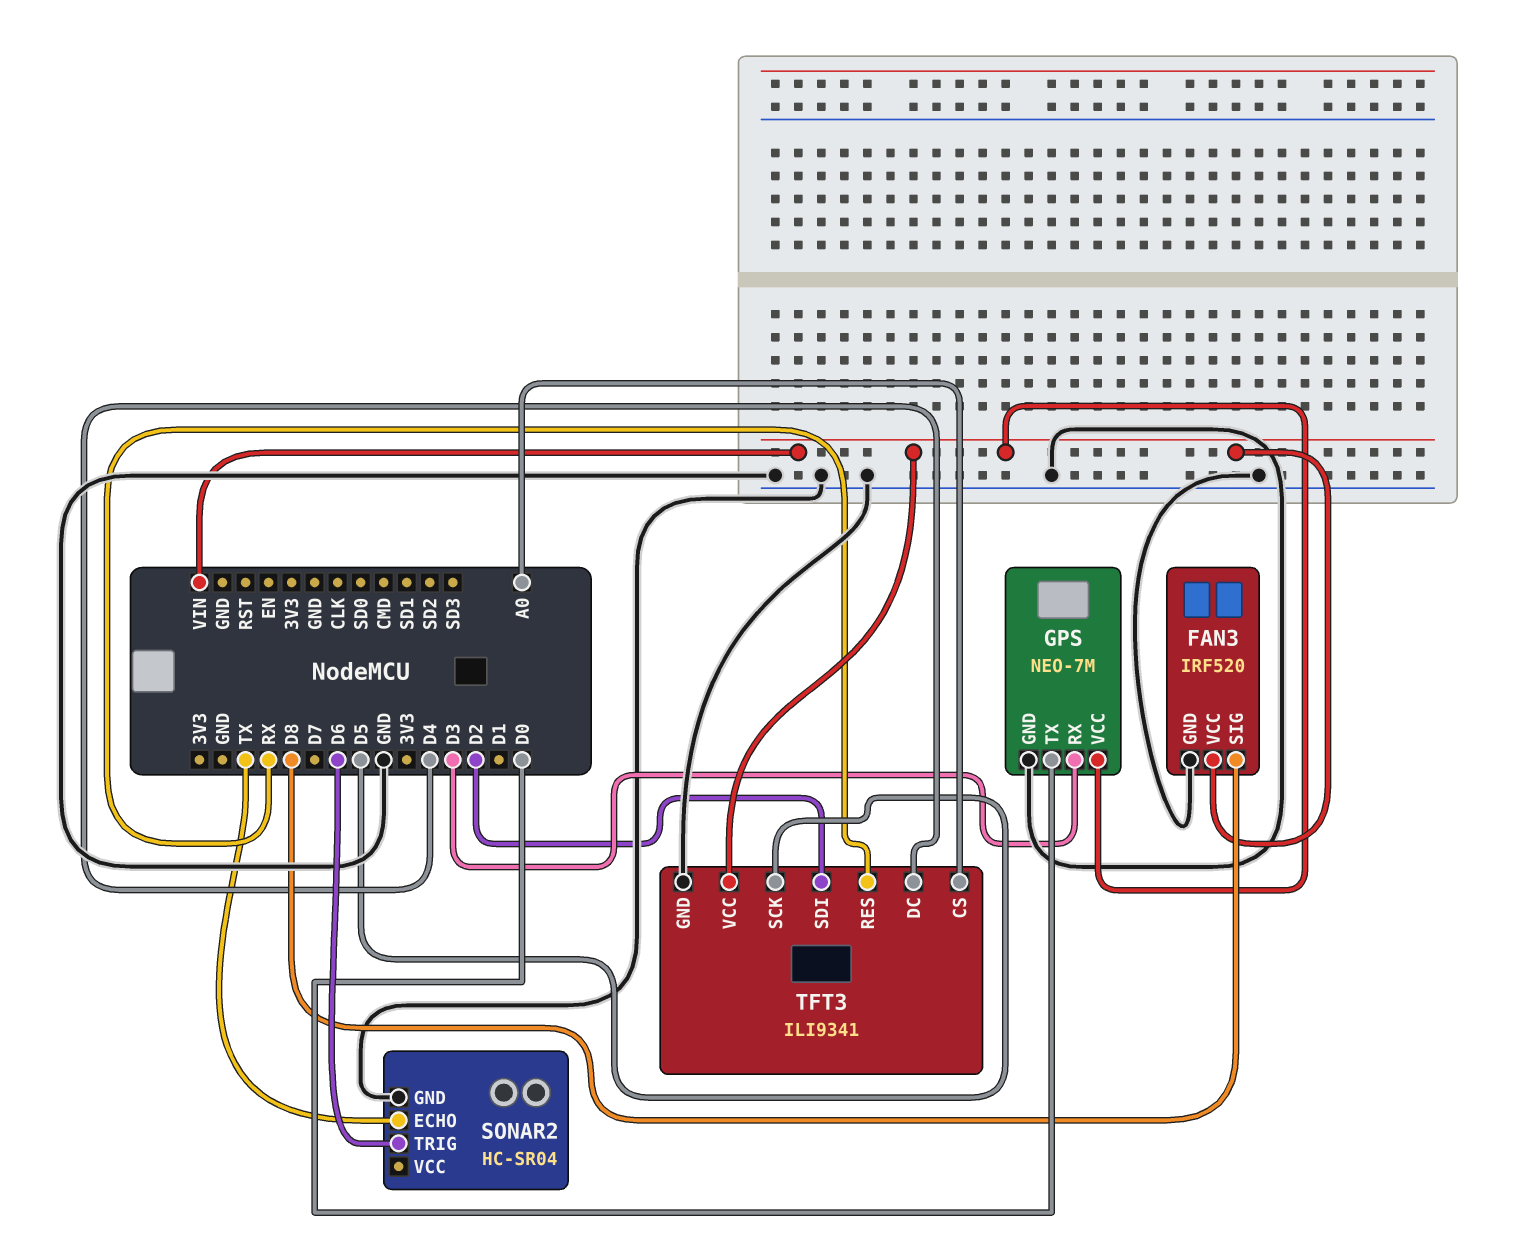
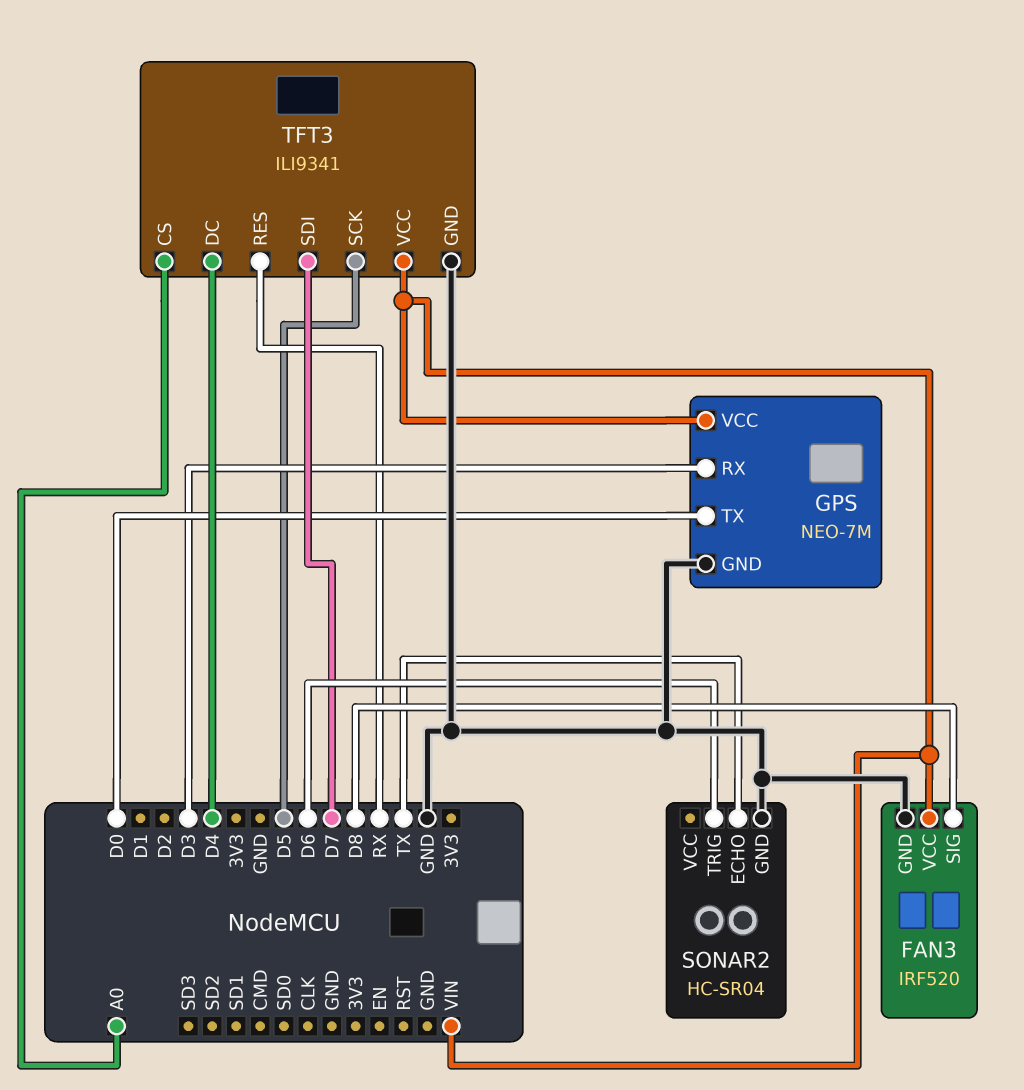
TFT3 pin SDI: D2 -> D7

